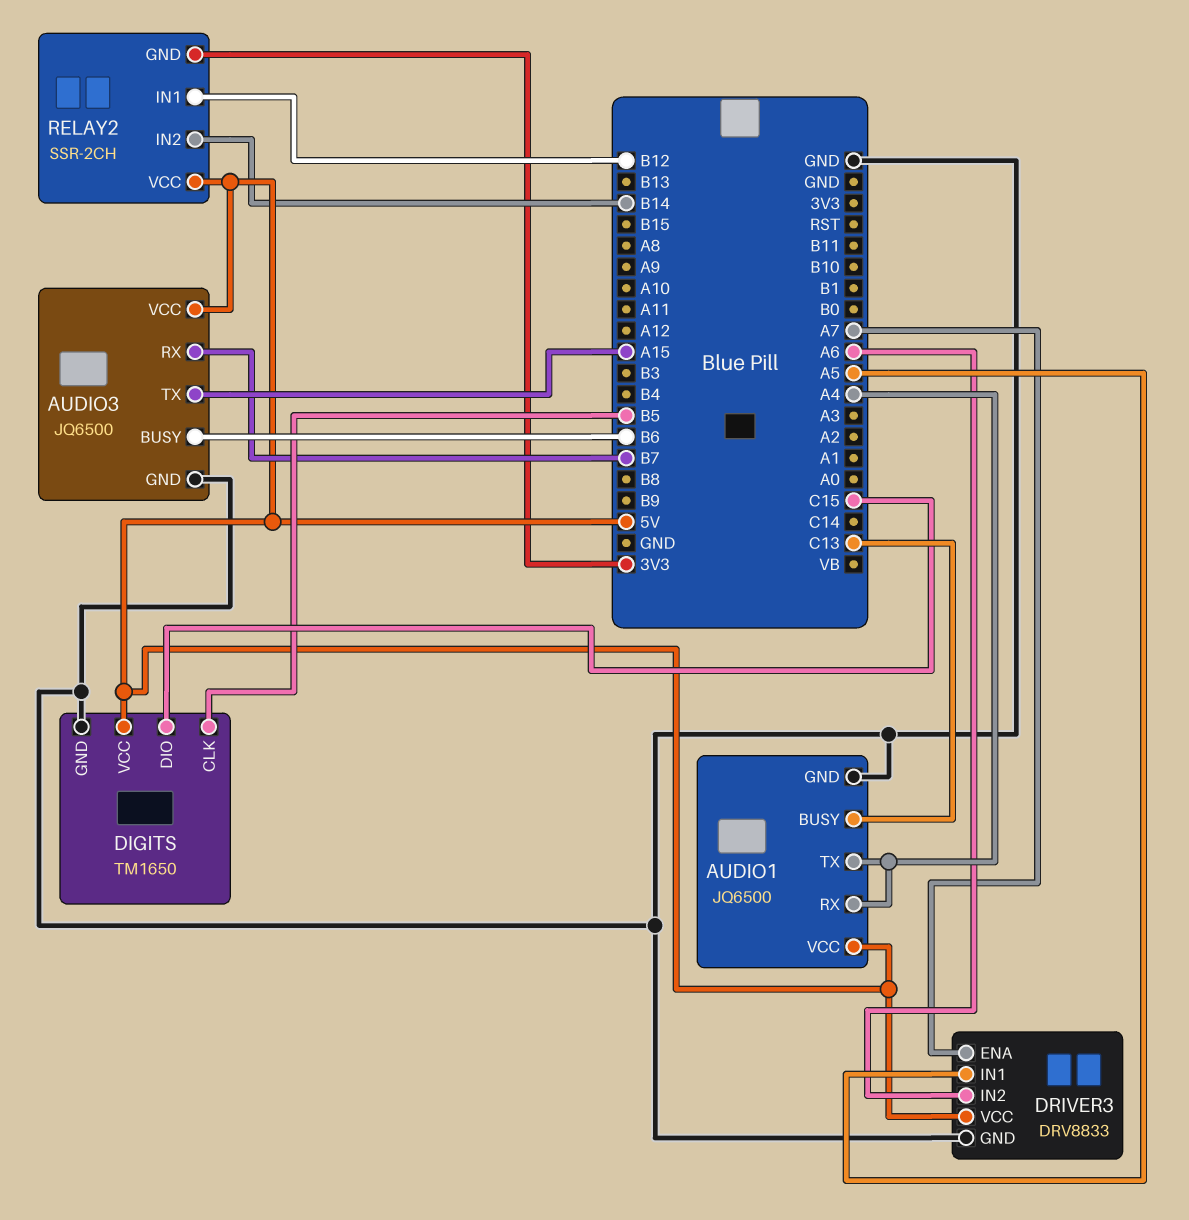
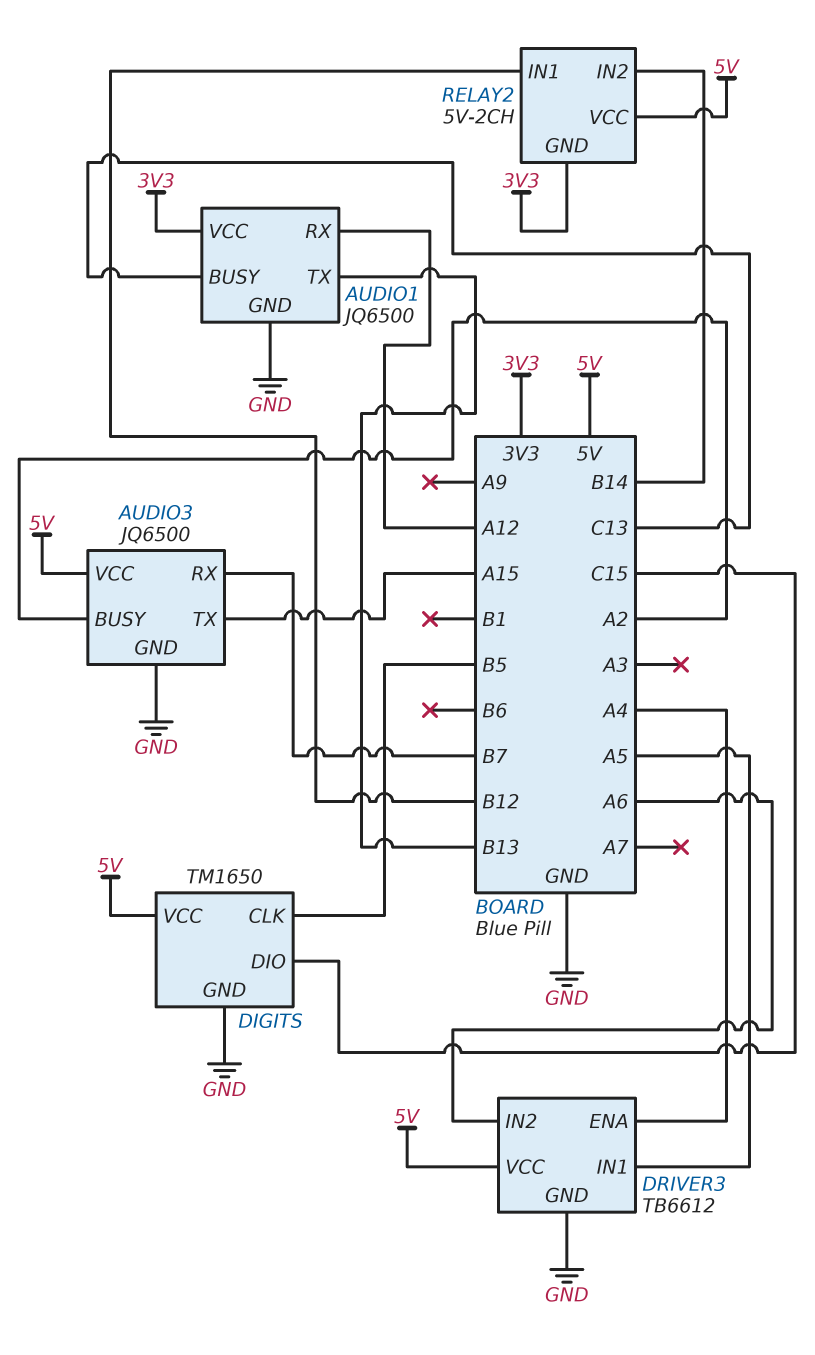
AUDIO1 pin RX: A4 -> A12
AUDIO1 pin TX: A4 -> B13
AUDIO1 pin VCC: 5V -> 3V3
AUDIO3 pin BUSY: B6 -> A2
DRIVER3: DRV8833 -> TB6612
DRIVER3 pin ENA: A7 -> A4
RELAY2: SSR-2CH -> 5V-2CH

